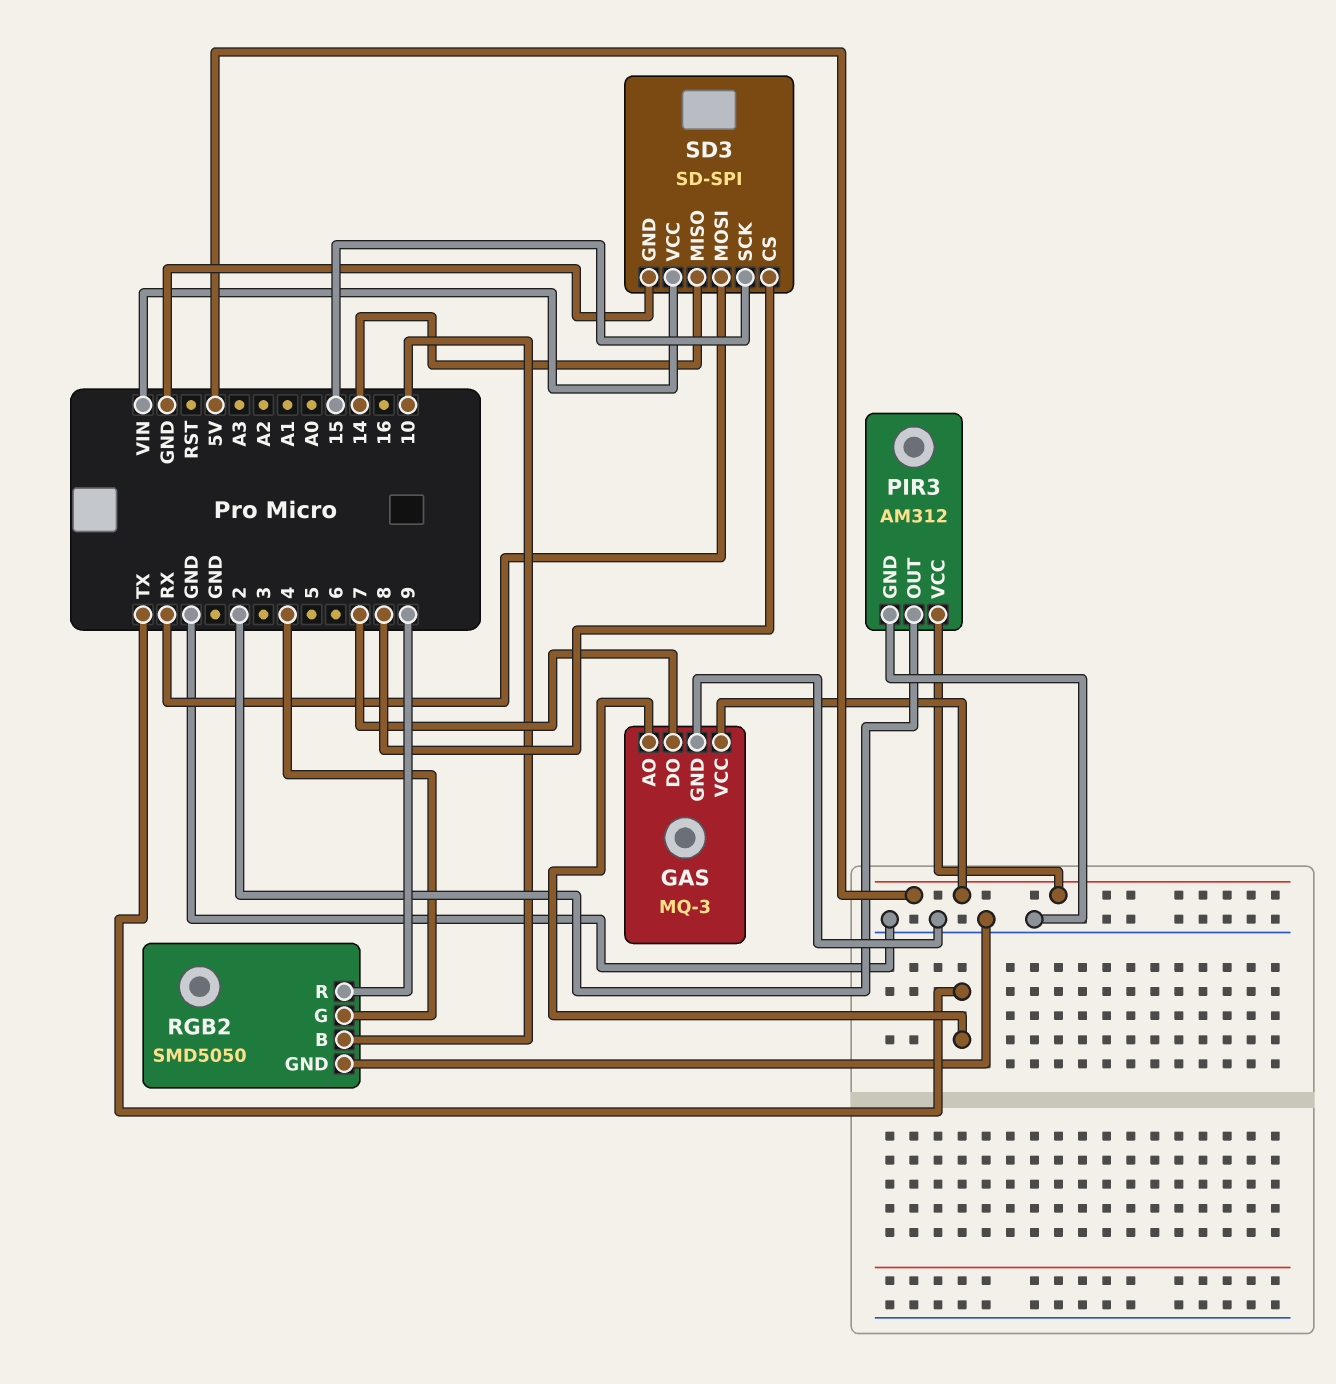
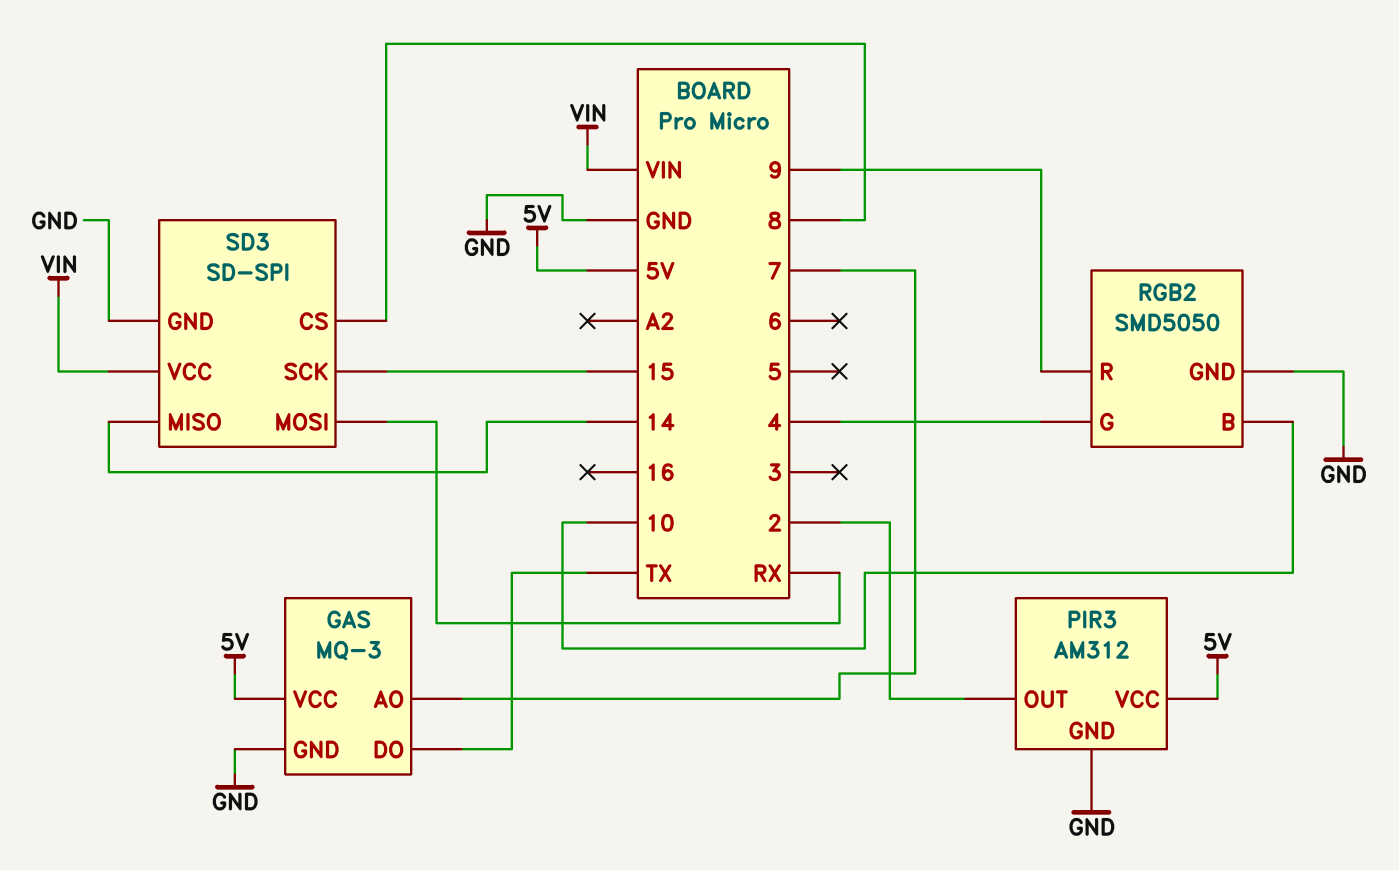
GAS pin AO: TX -> 7
GAS pin DO: 7 -> TX

